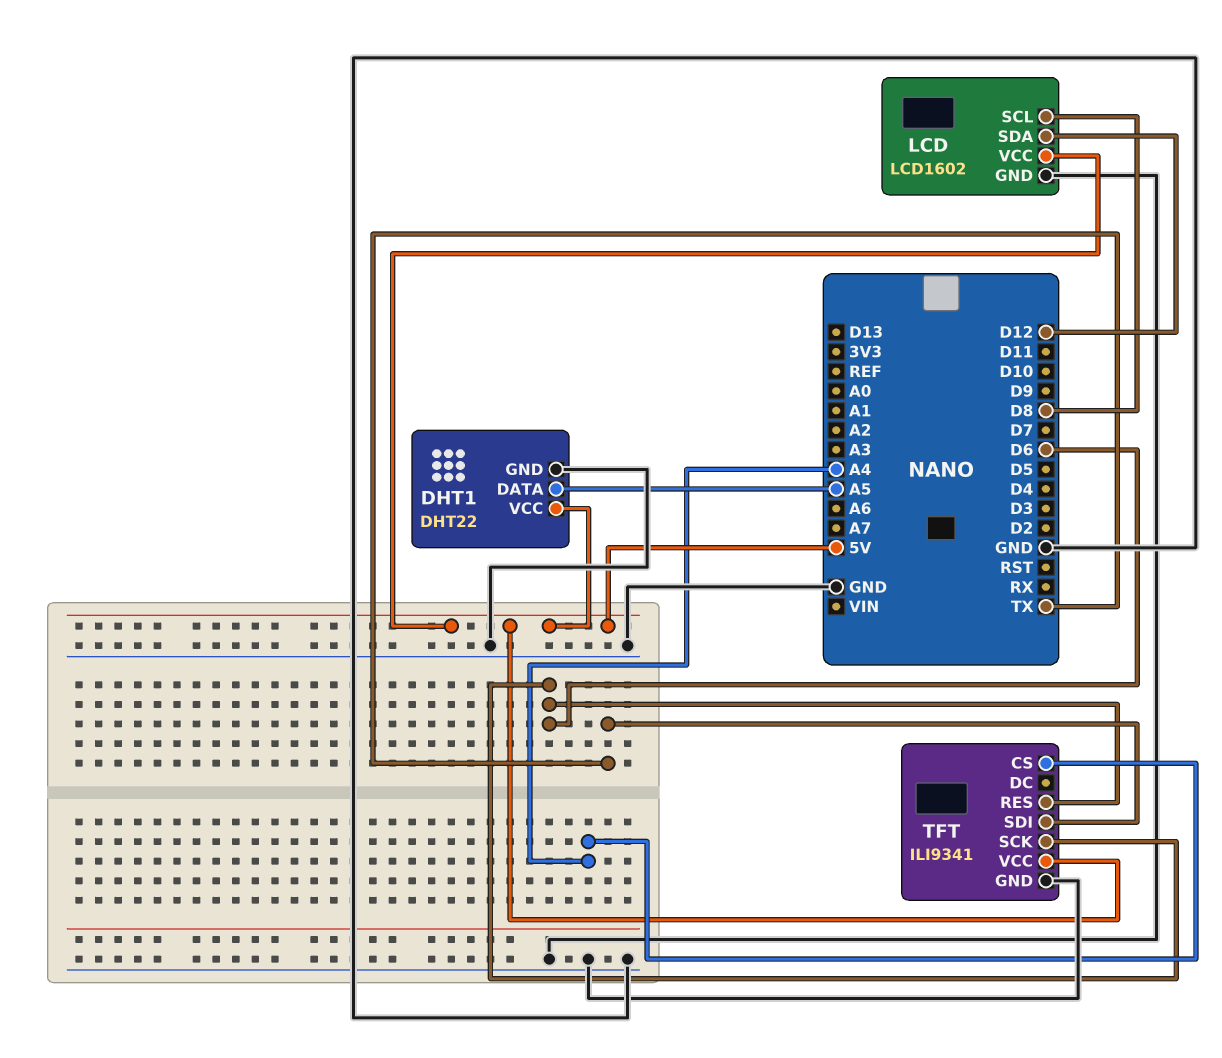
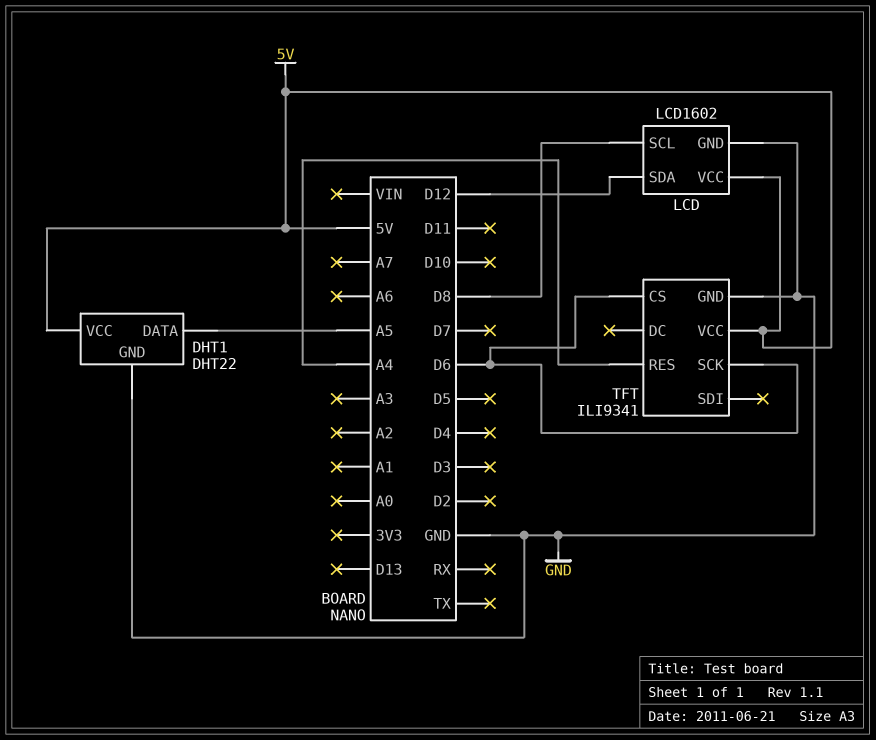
TFT pin CS: A4 -> D6
TFT pin RES: D6 -> A4
TFT pin SDI: TX -> none

